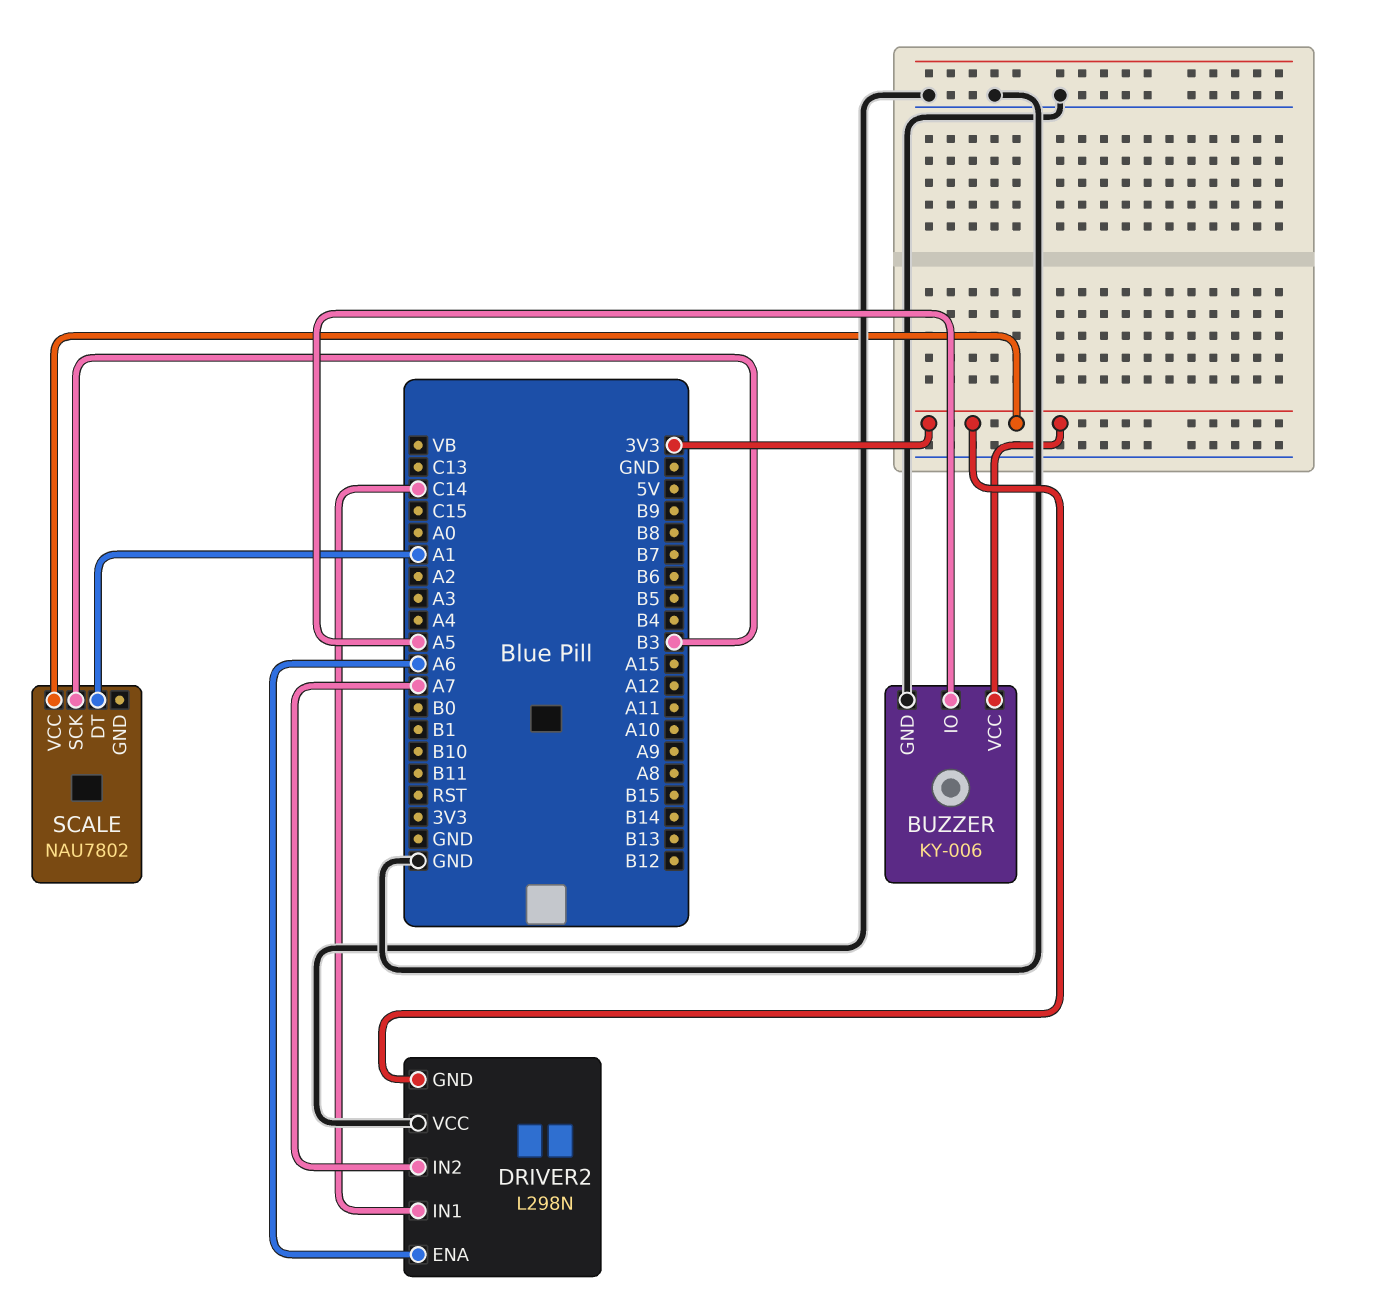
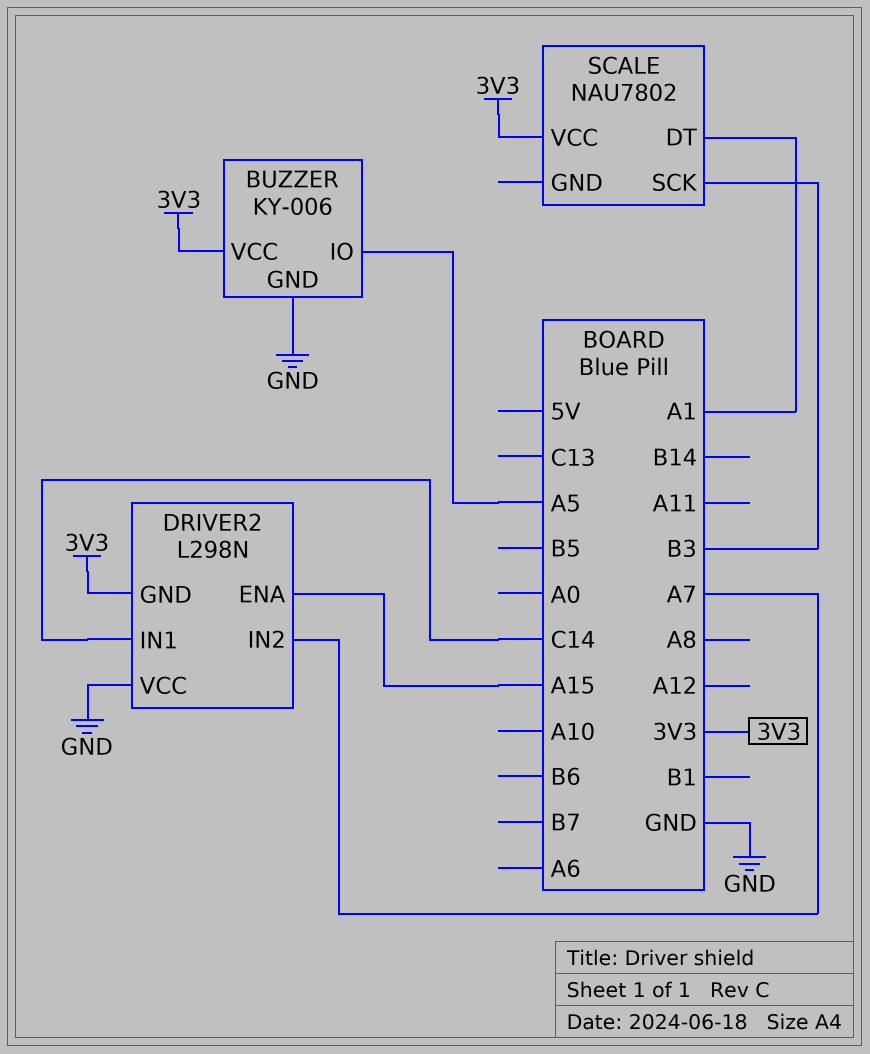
DRIVER2 pin ENA: A6 -> A15

